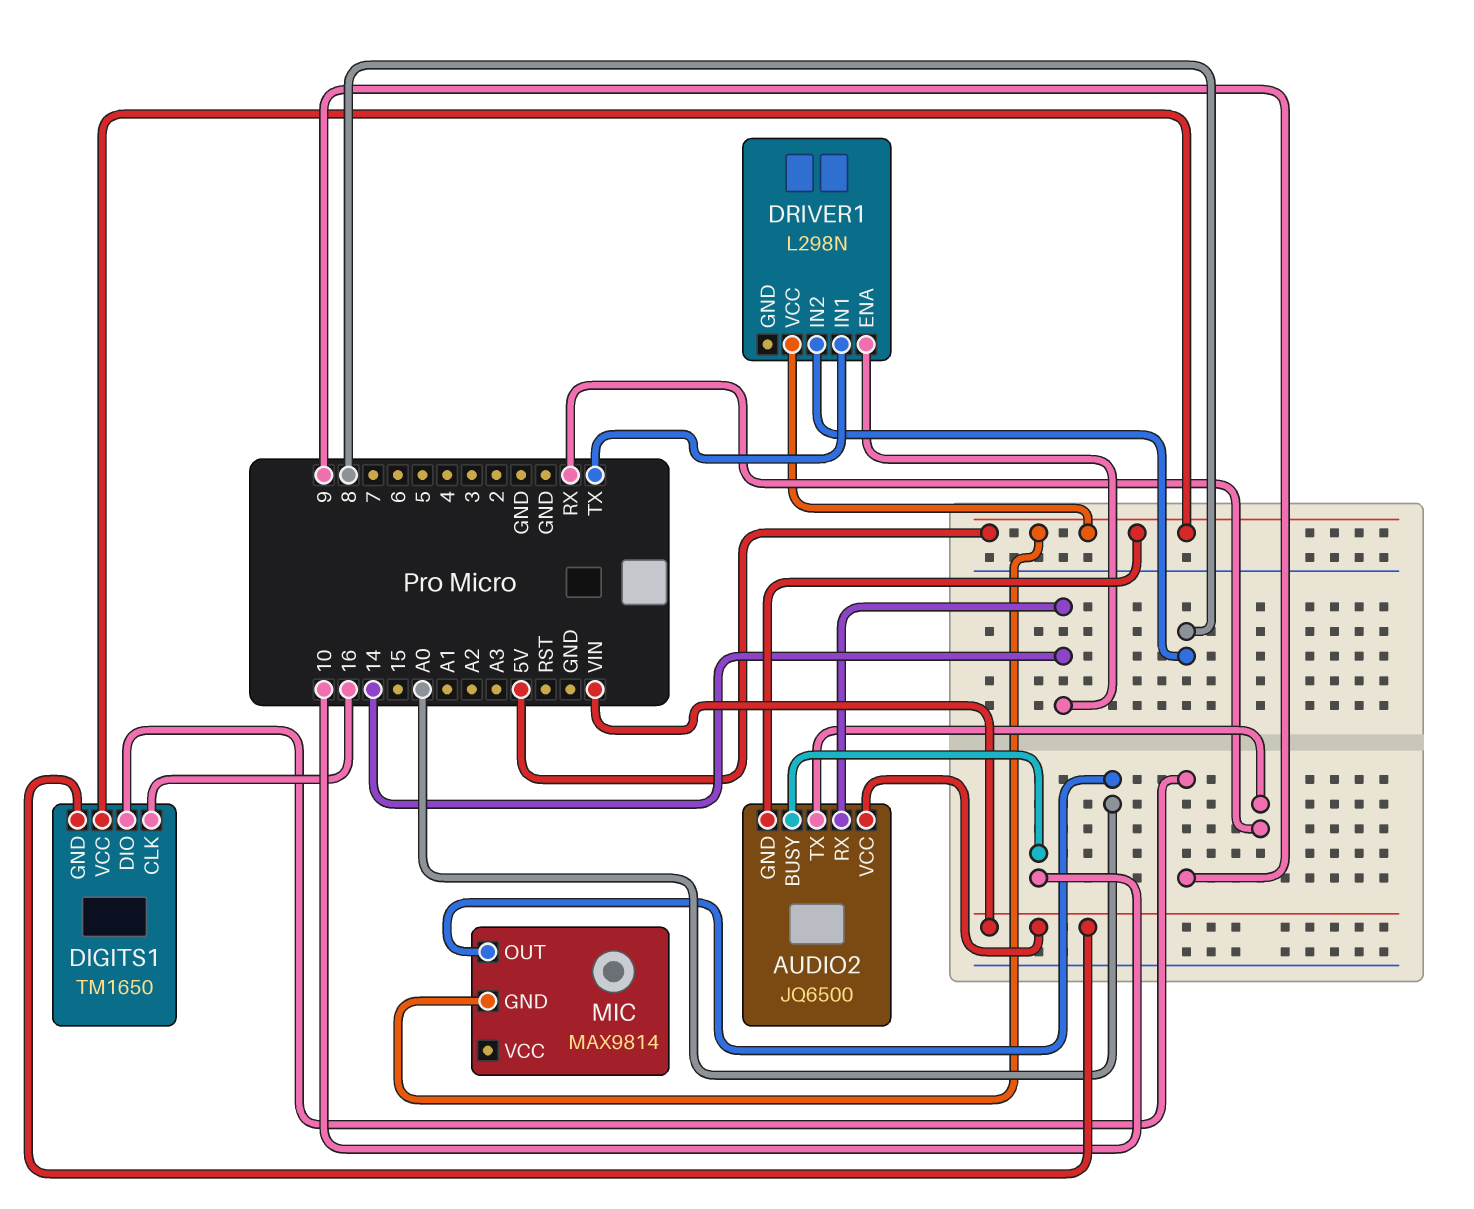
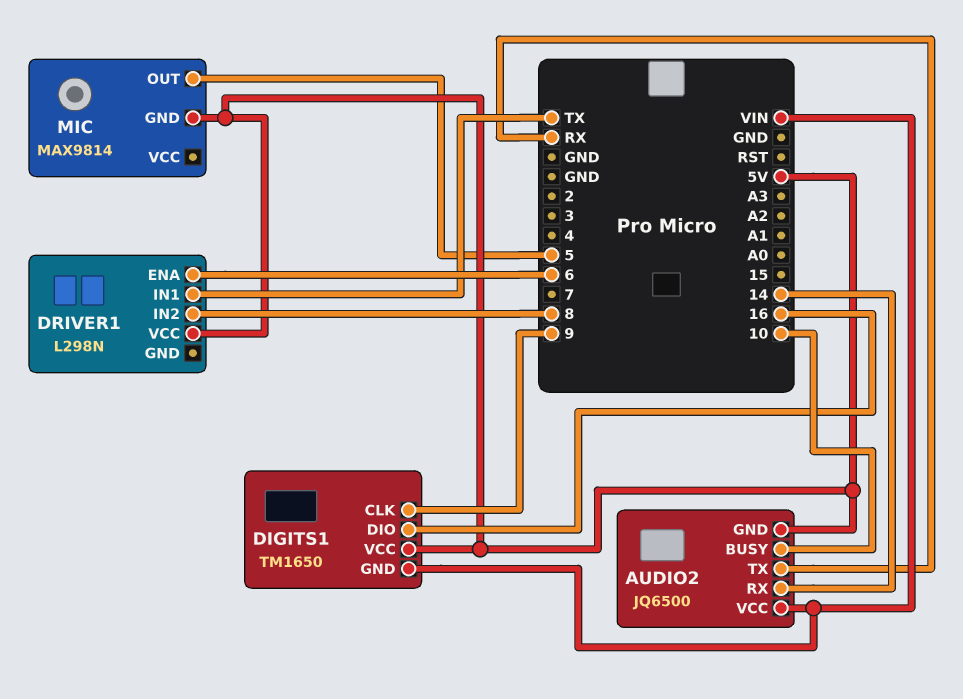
DIGITS1 pin CLK: 16 -> 9
DIGITS1 pin DIO: 9 -> 16
DRIVER1 pin ENA: 14 -> 6
MIC pin OUT: A0 -> 5

